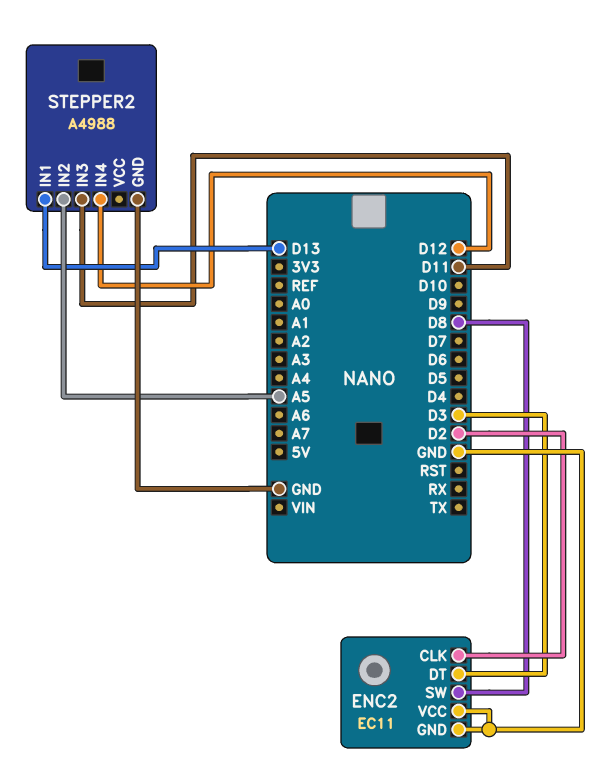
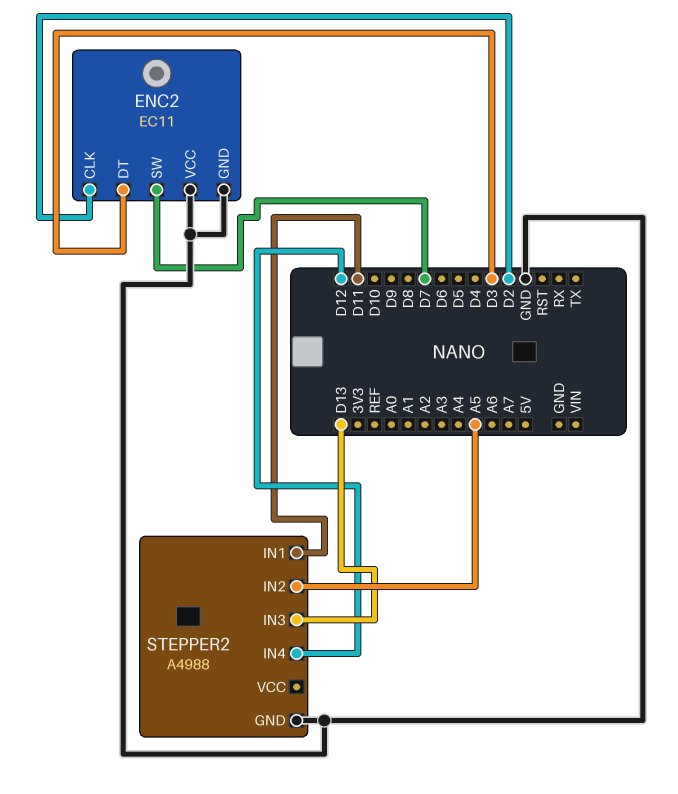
ENC2 pin SW: D8 -> D7
STEPPER2 pin IN1: D13 -> D11
STEPPER2 pin IN3: D11 -> D13

